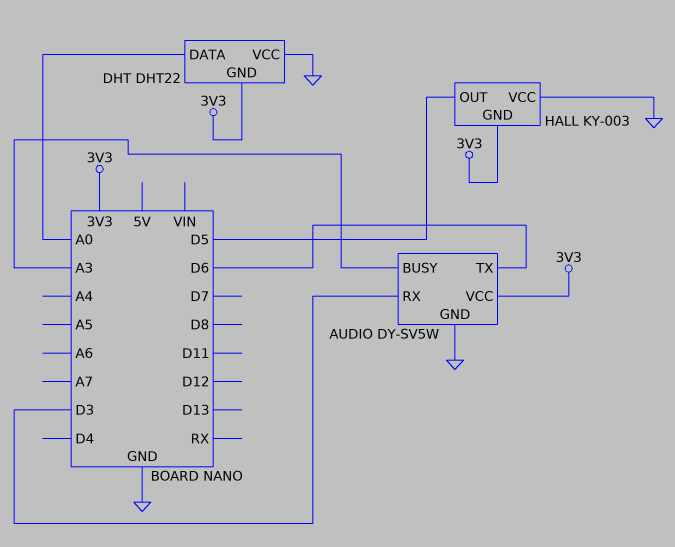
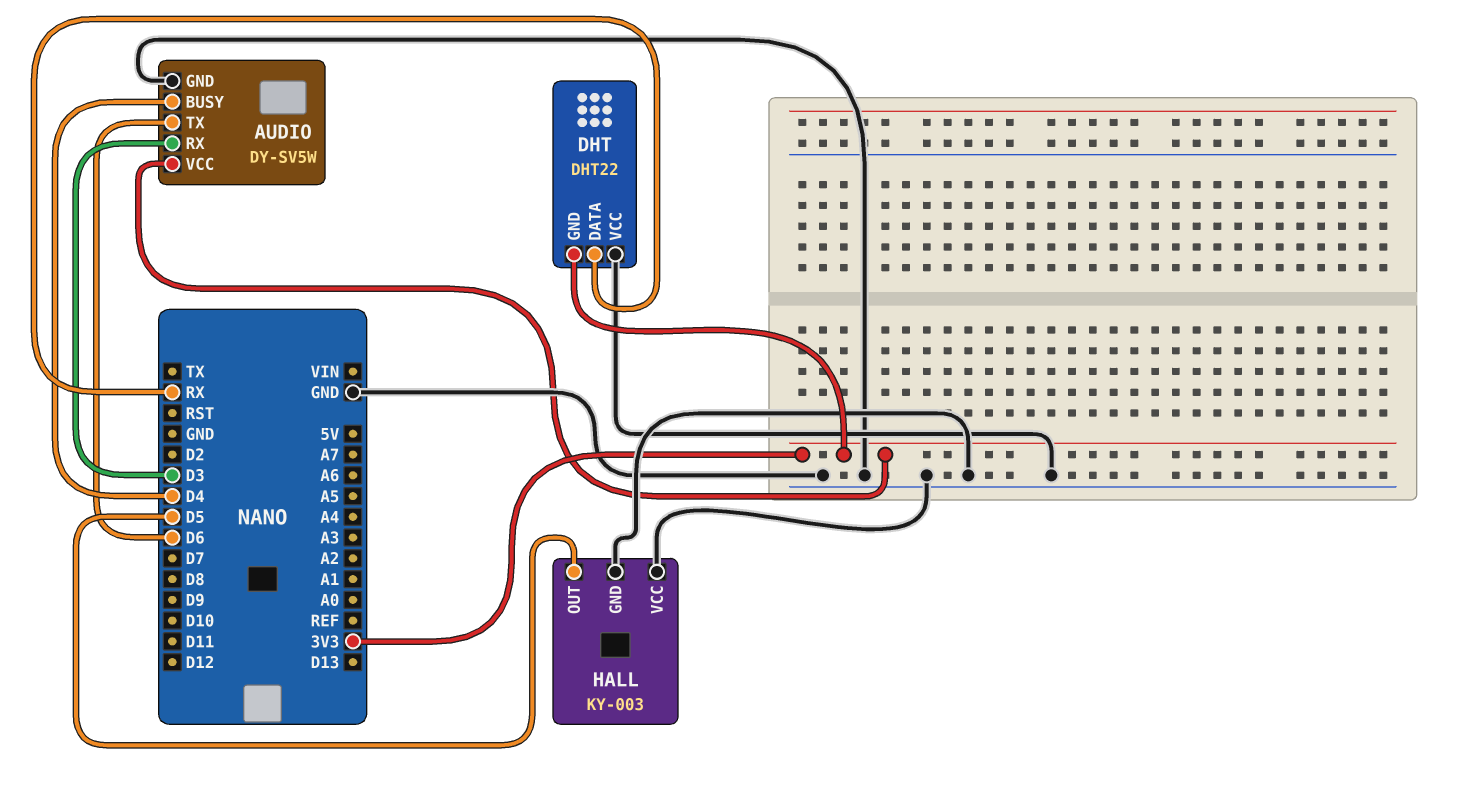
AUDIO pin BUSY: A3 -> D4
DHT pin DATA: A0 -> RX
HALL pin GND: 3V3 -> GND

